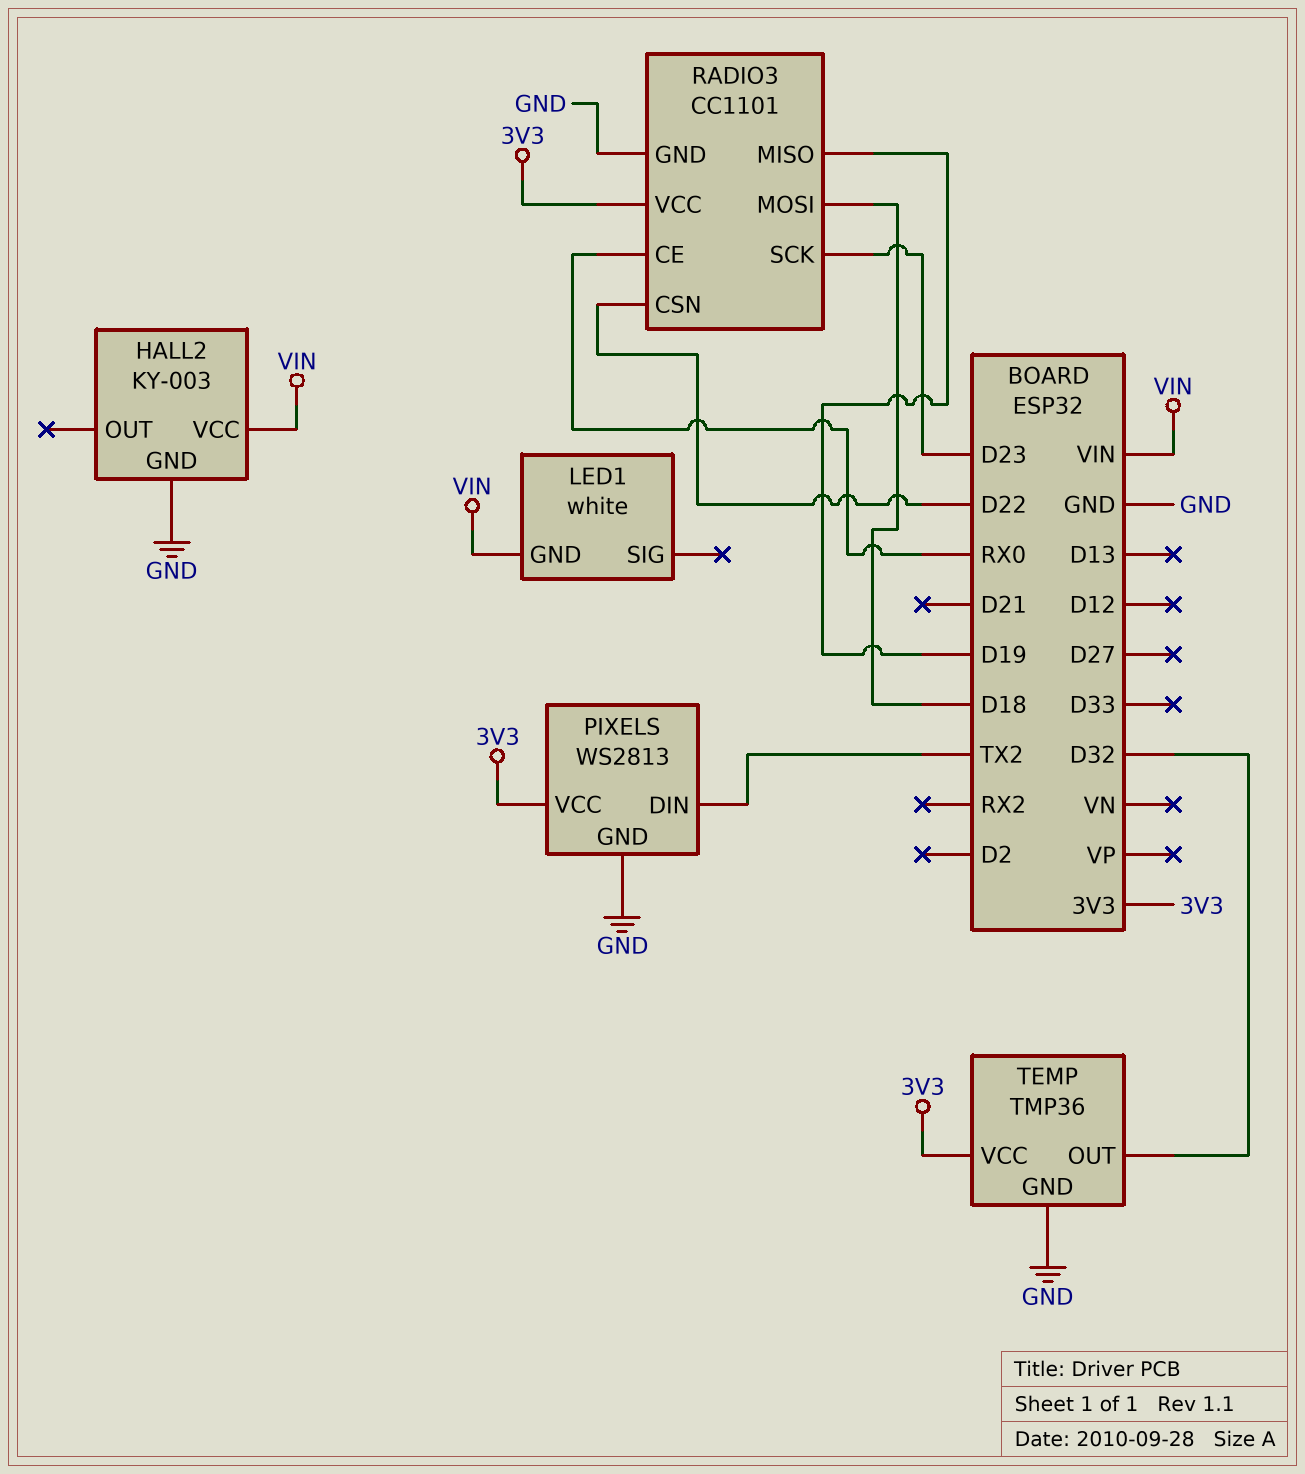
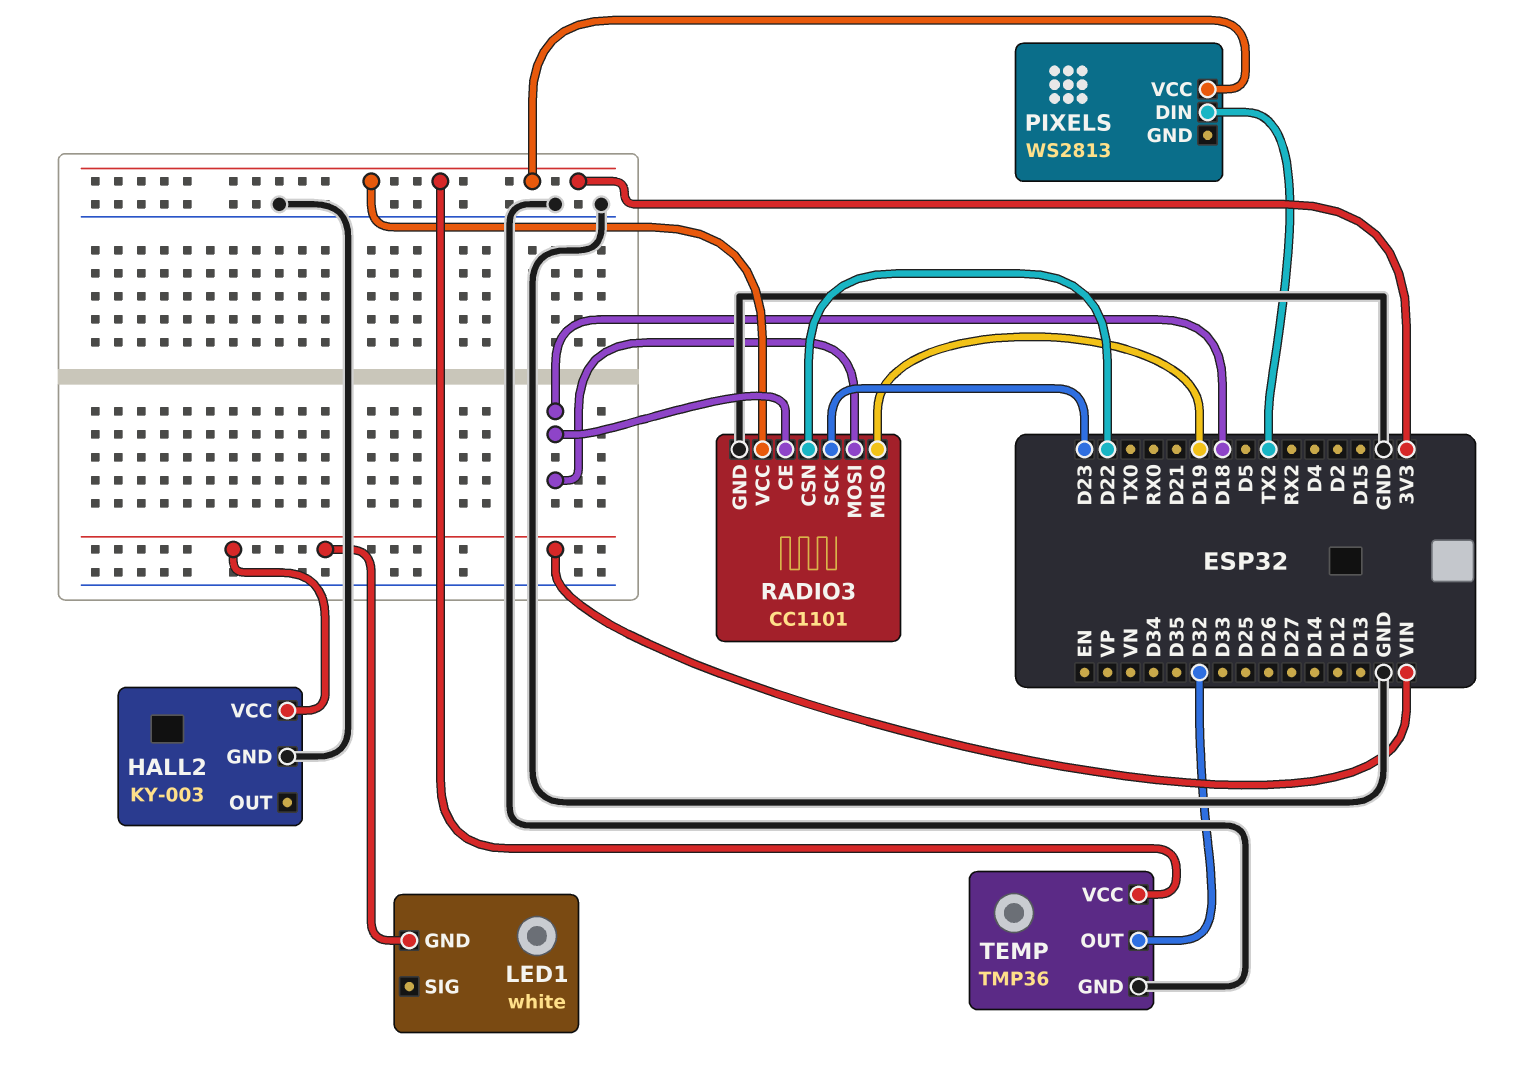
PIXELS pin GND: GND -> none
RADIO3 pin CE: RX0 -> D18

